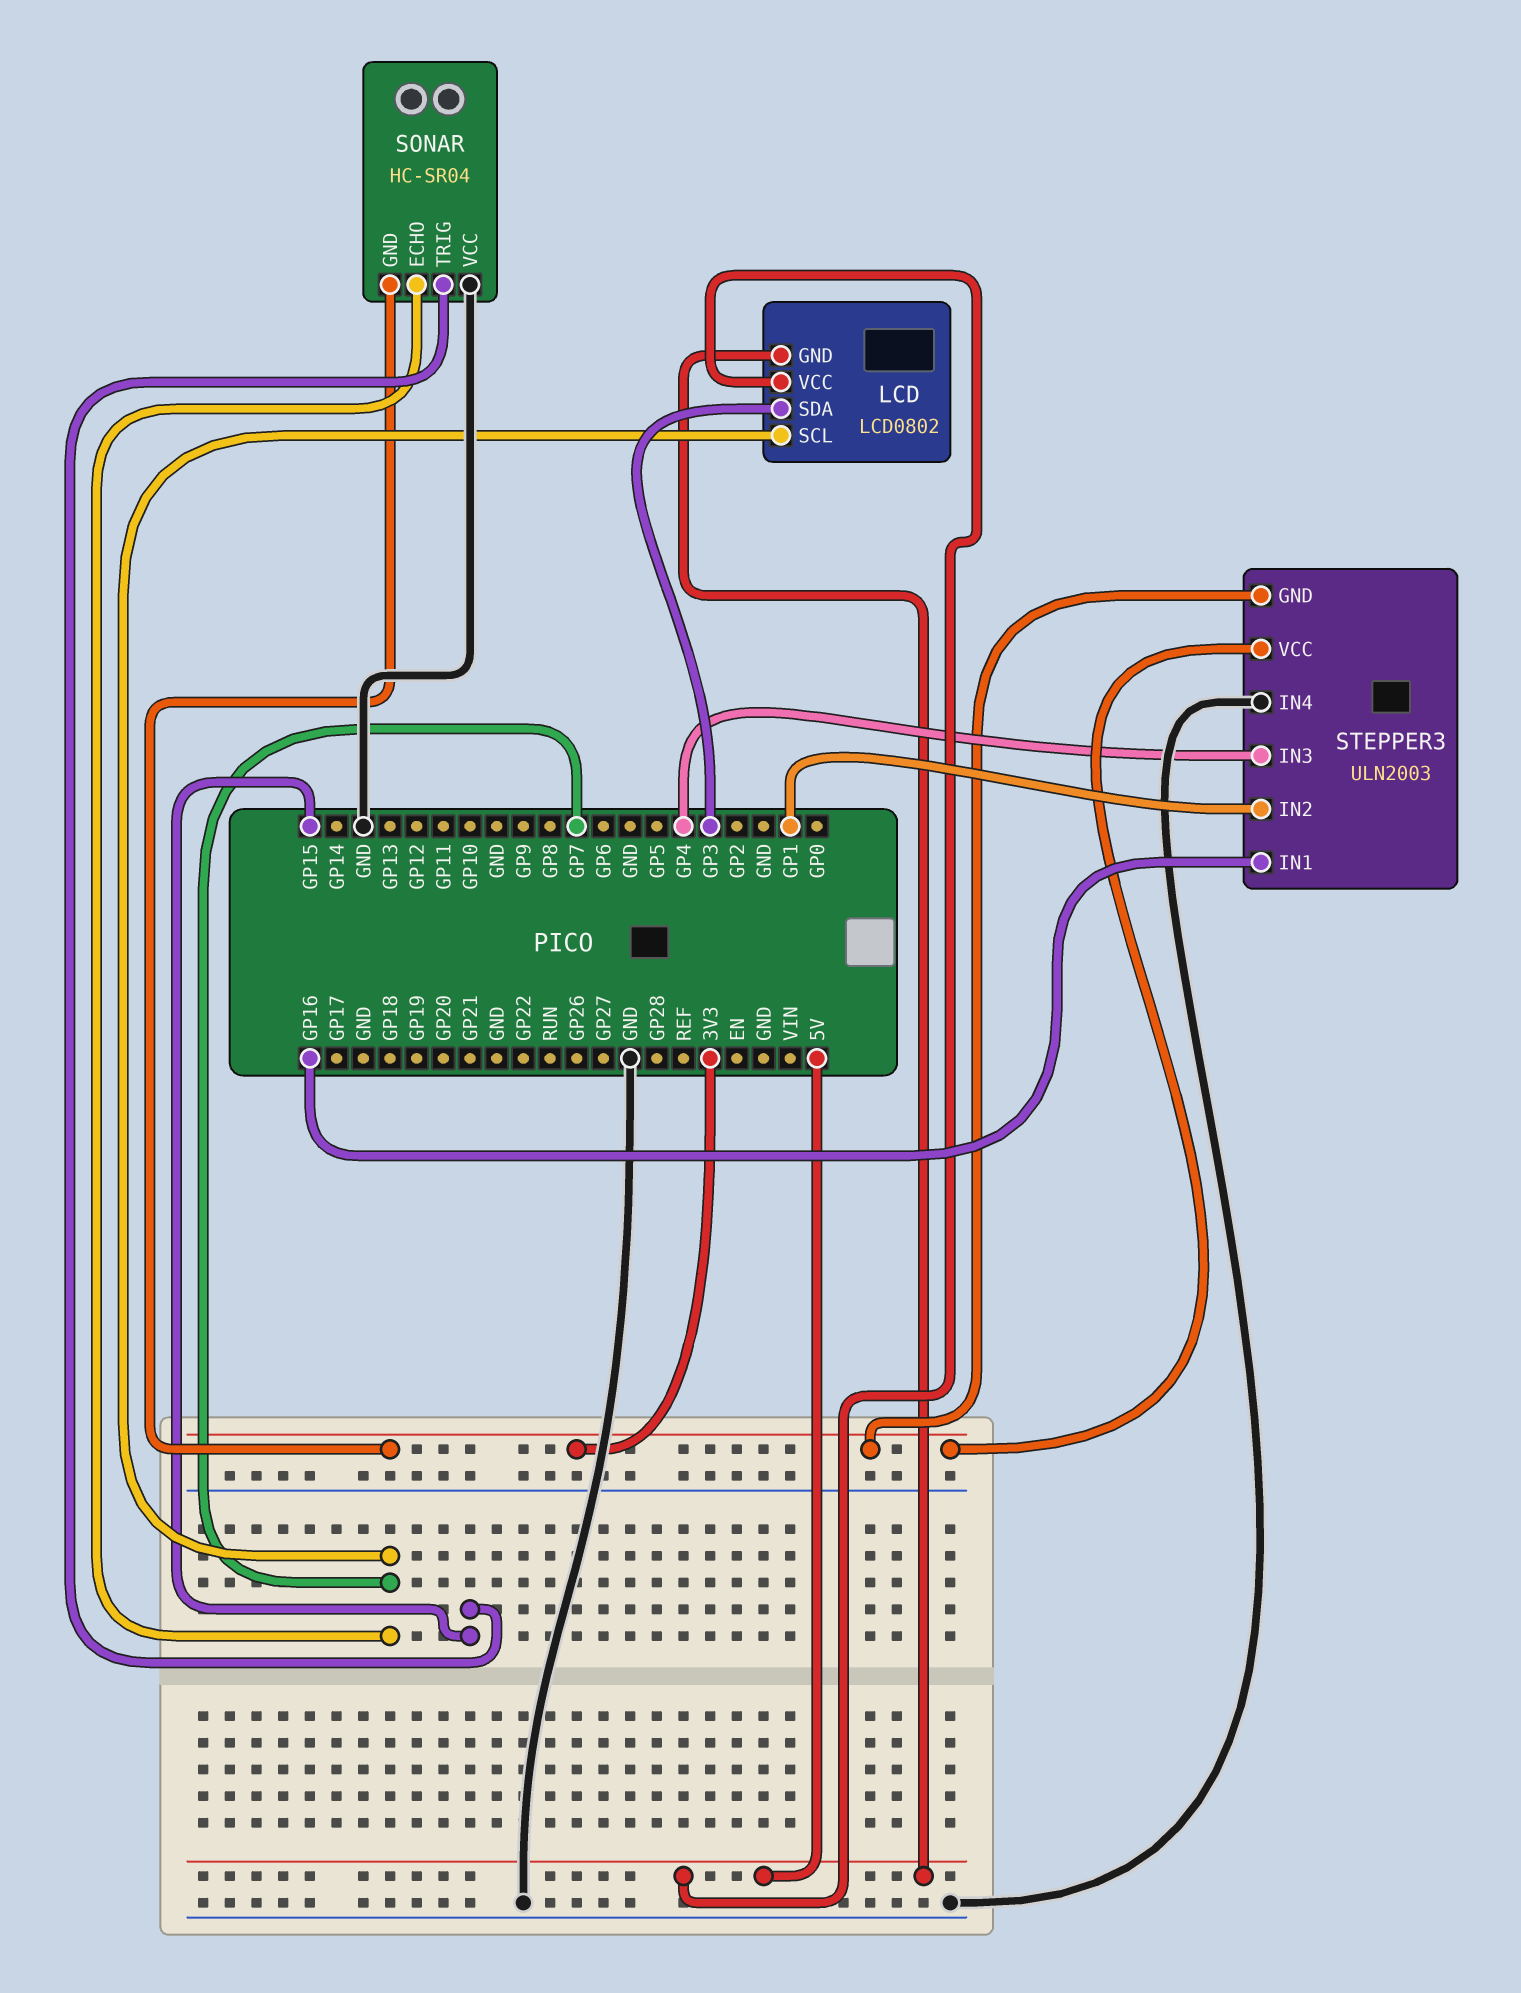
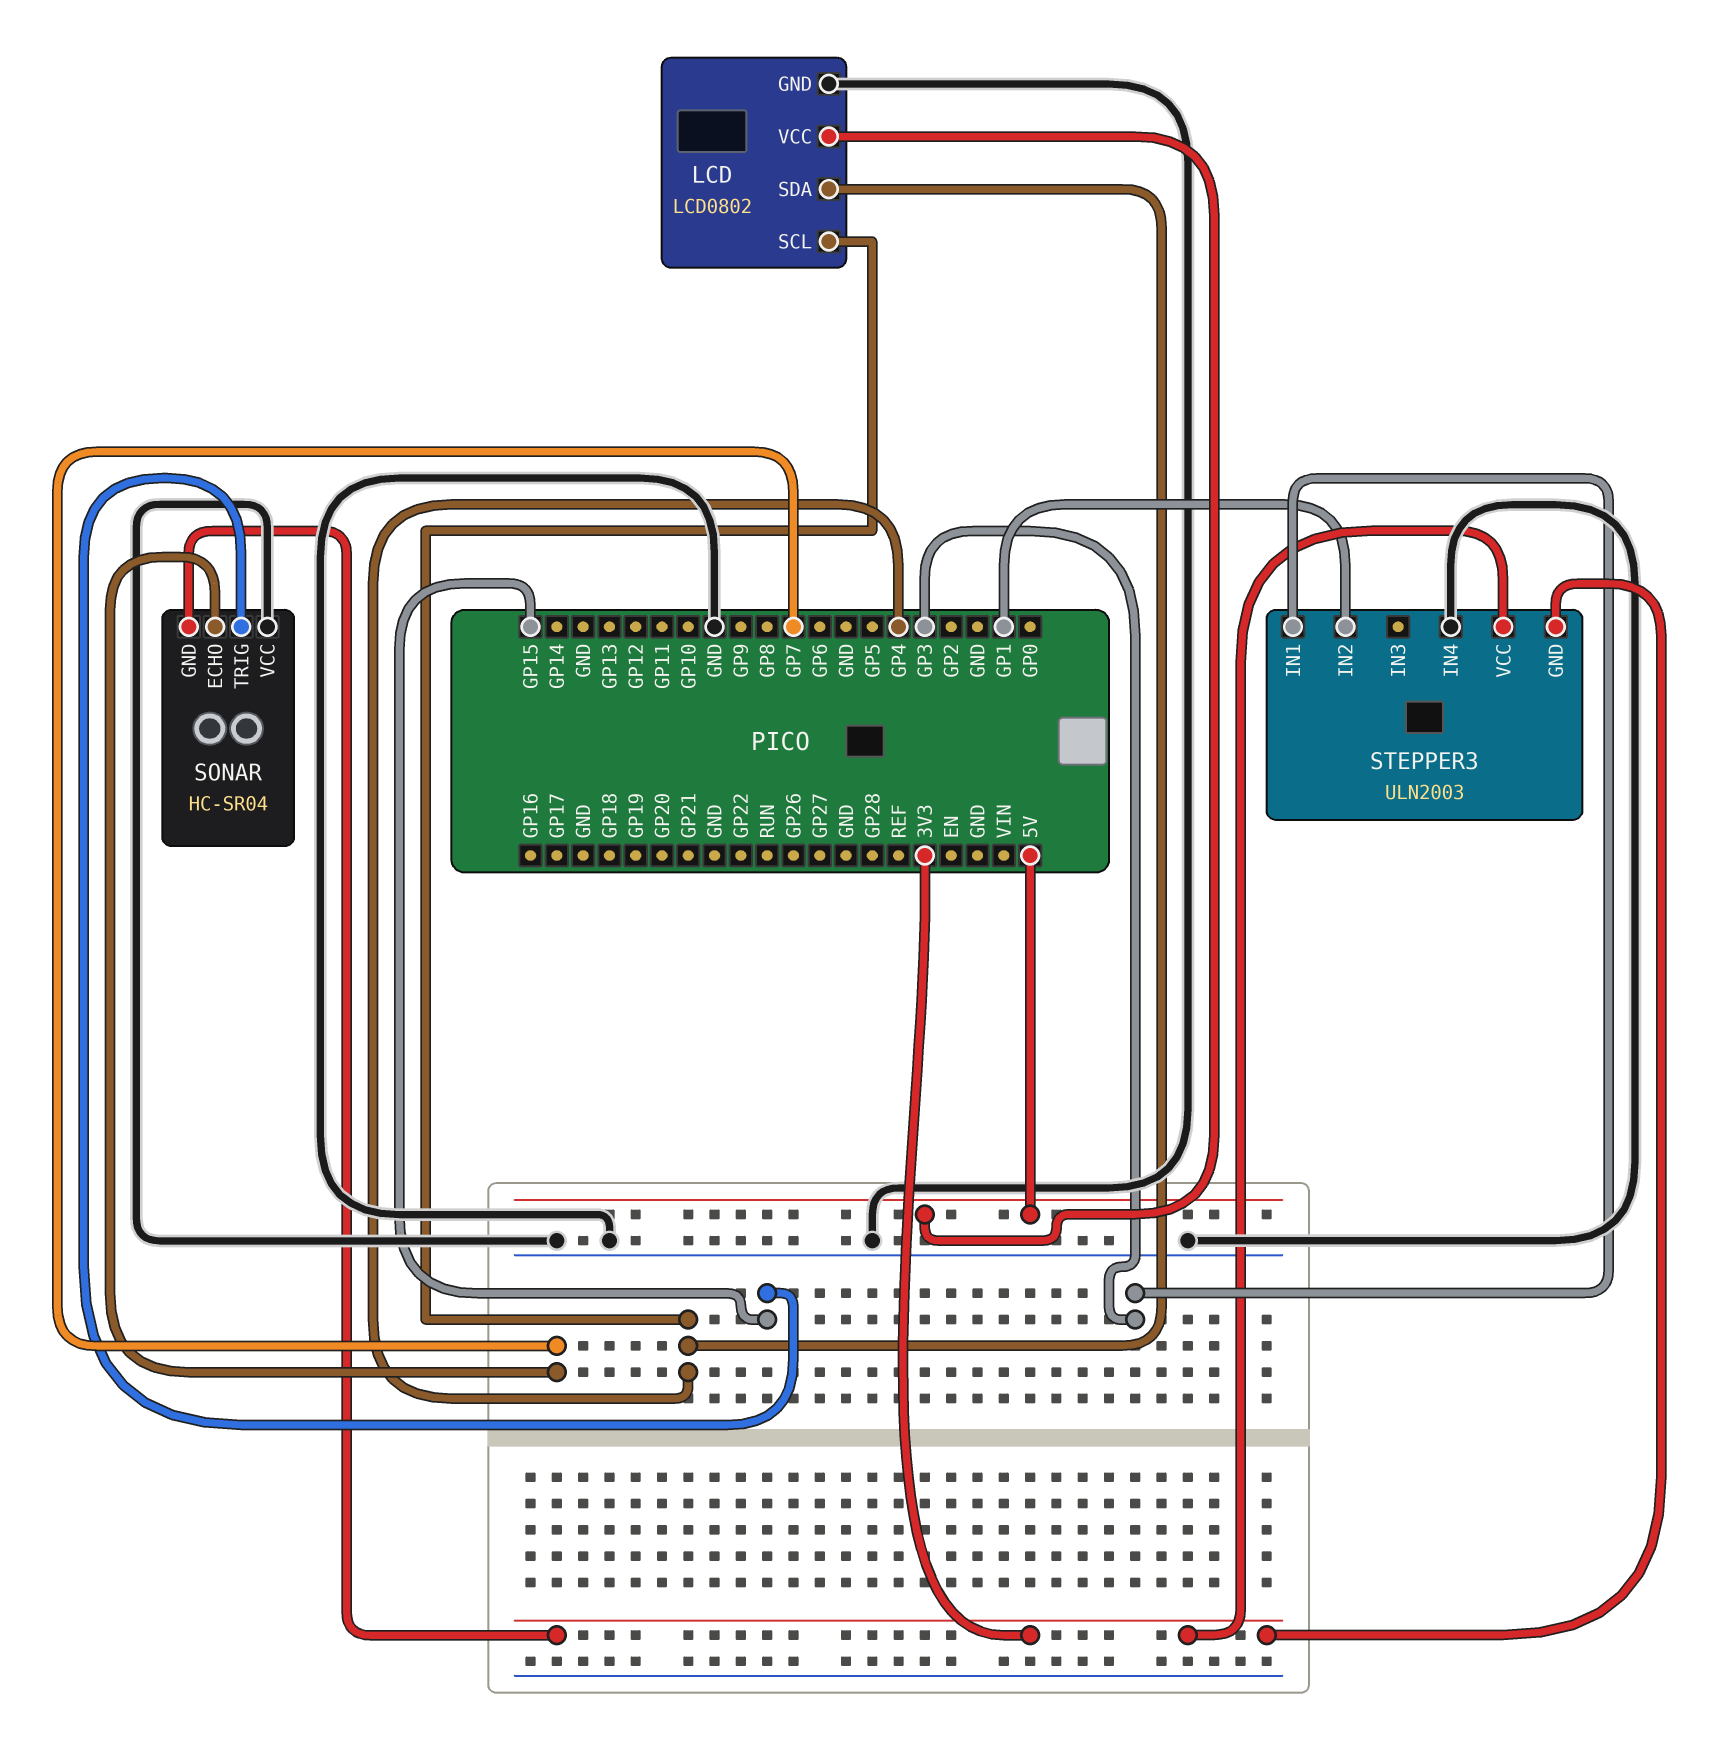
LCD pin GND: 5V -> GND
LCD pin SCL: GP7 -> GP4
LCD pin SDA: GP3 -> GP4
STEPPER3 pin IN1: GP16 -> GP3
STEPPER3 pin IN3: GP4 -> none

